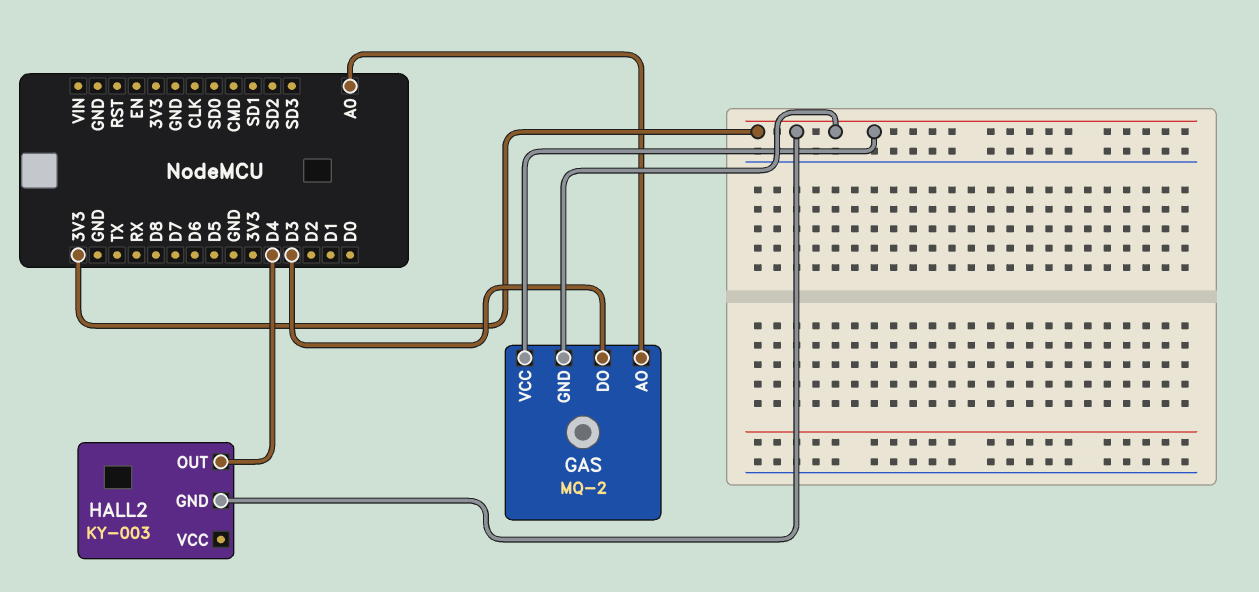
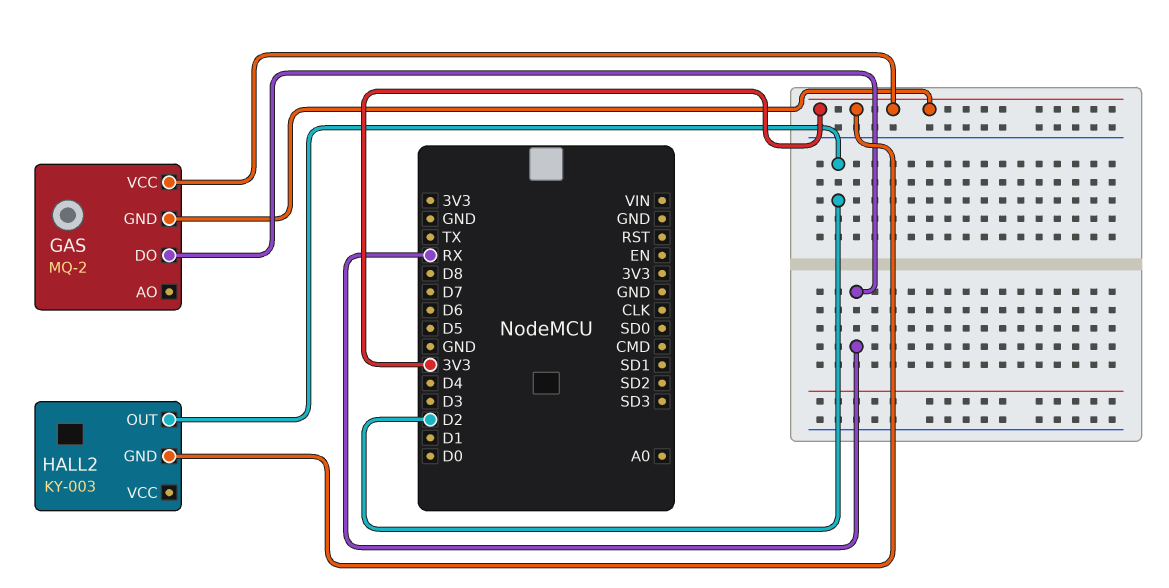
GAS pin AO: A0 -> none
GAS pin DO: D3 -> RX
HALL2 pin OUT: D4 -> D2

